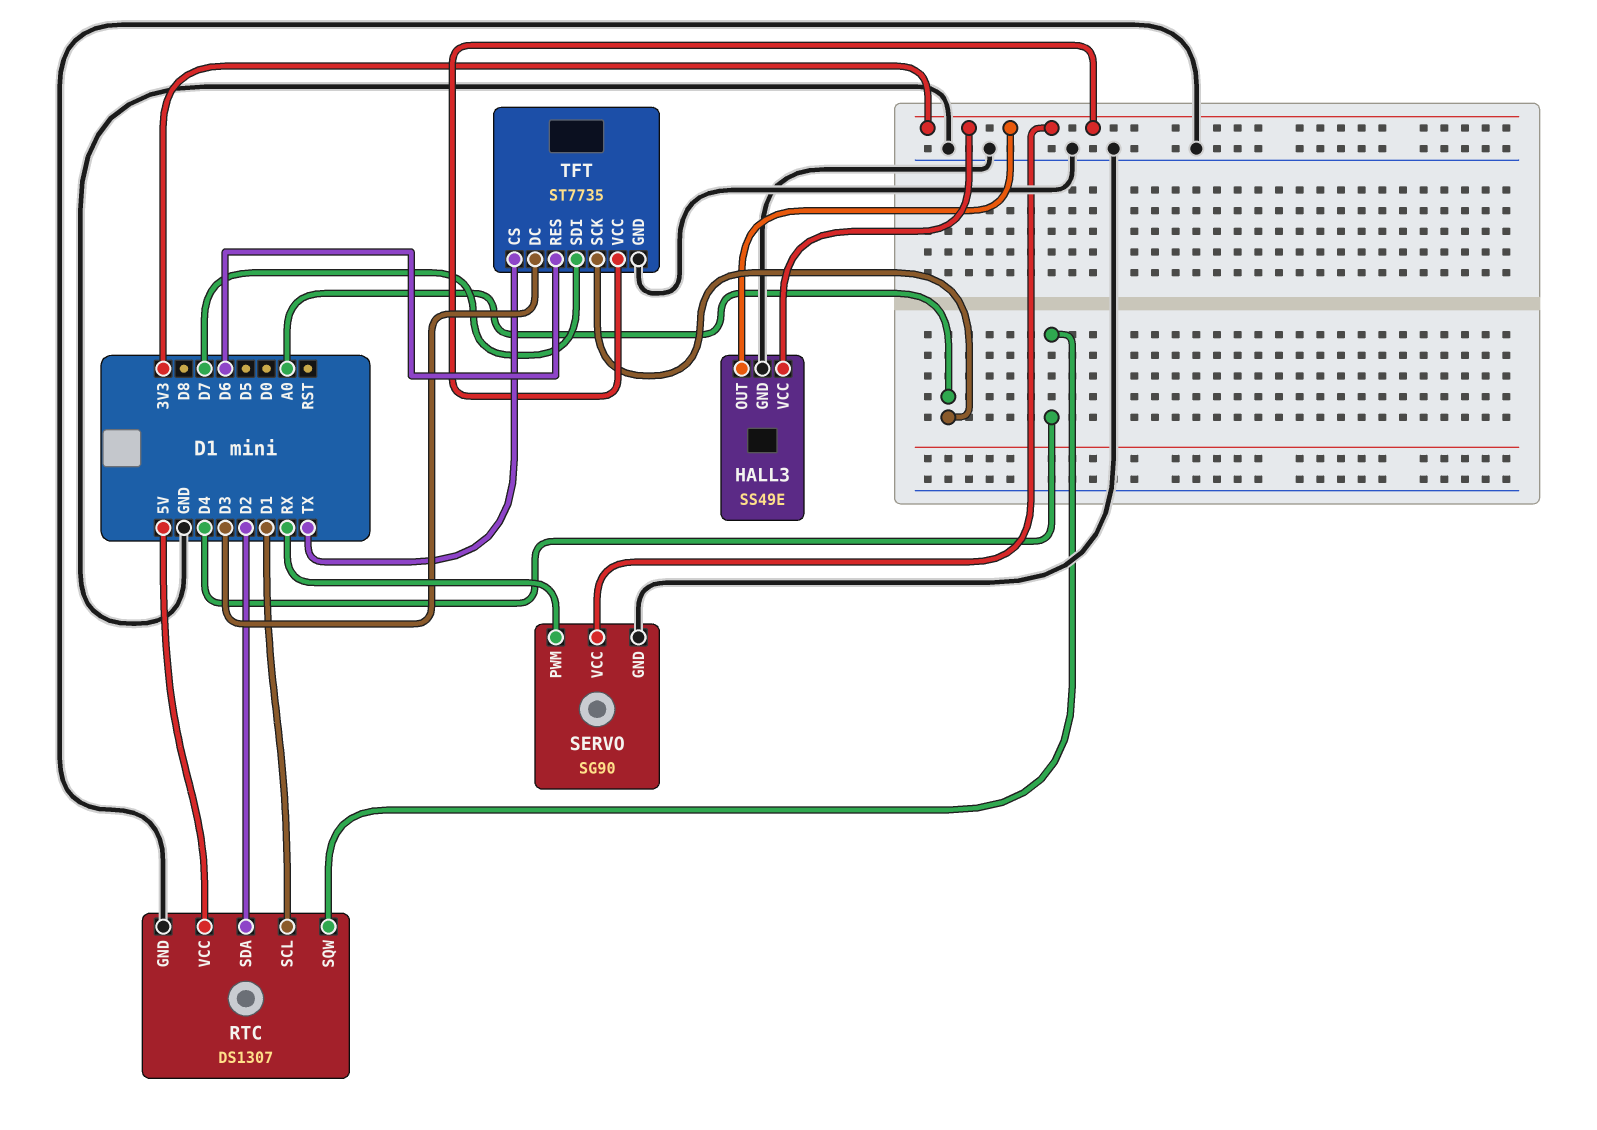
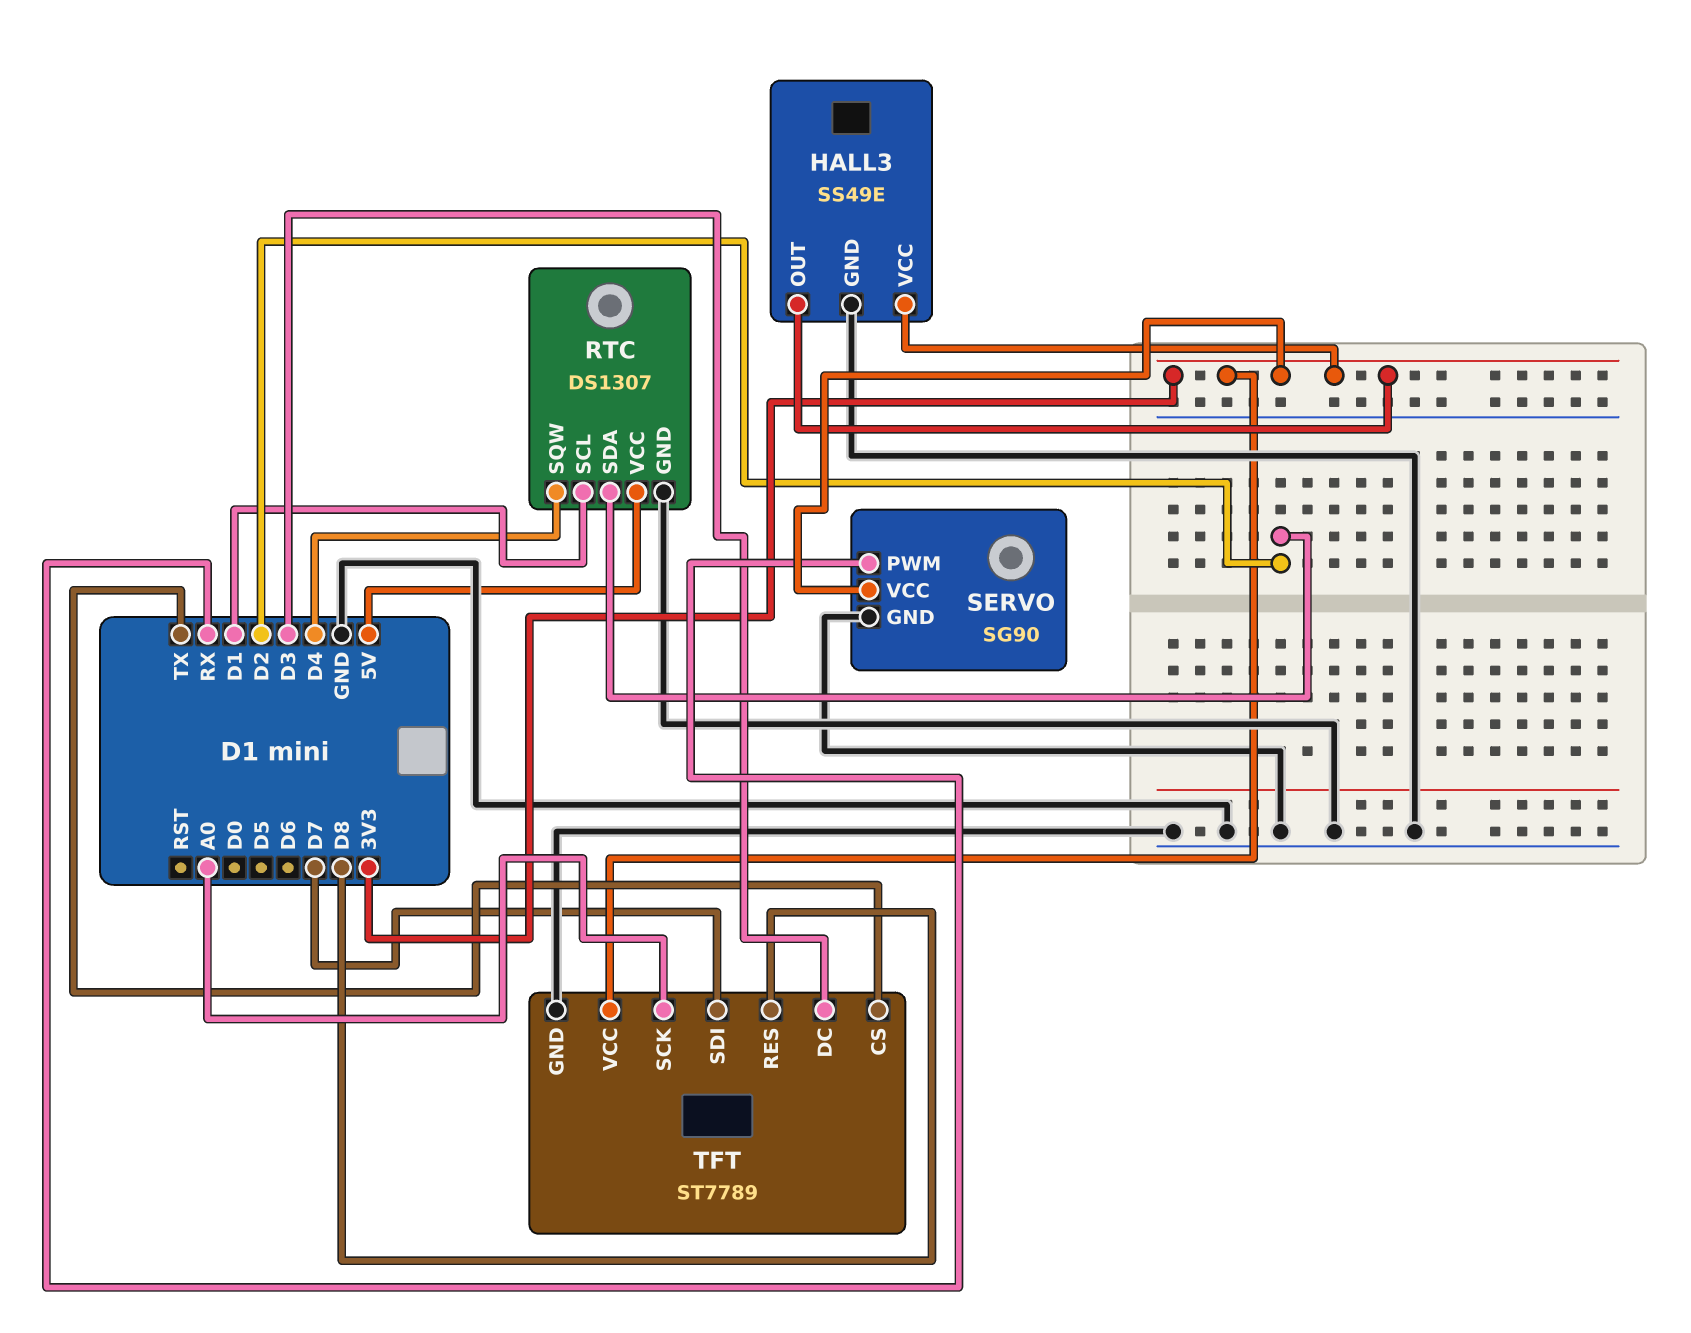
TFT: ST7735 -> ST7789
TFT pin RES: D6 -> D8

